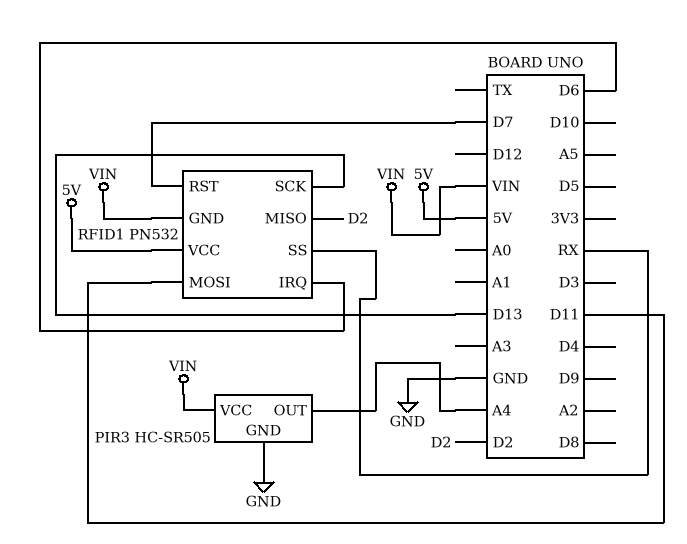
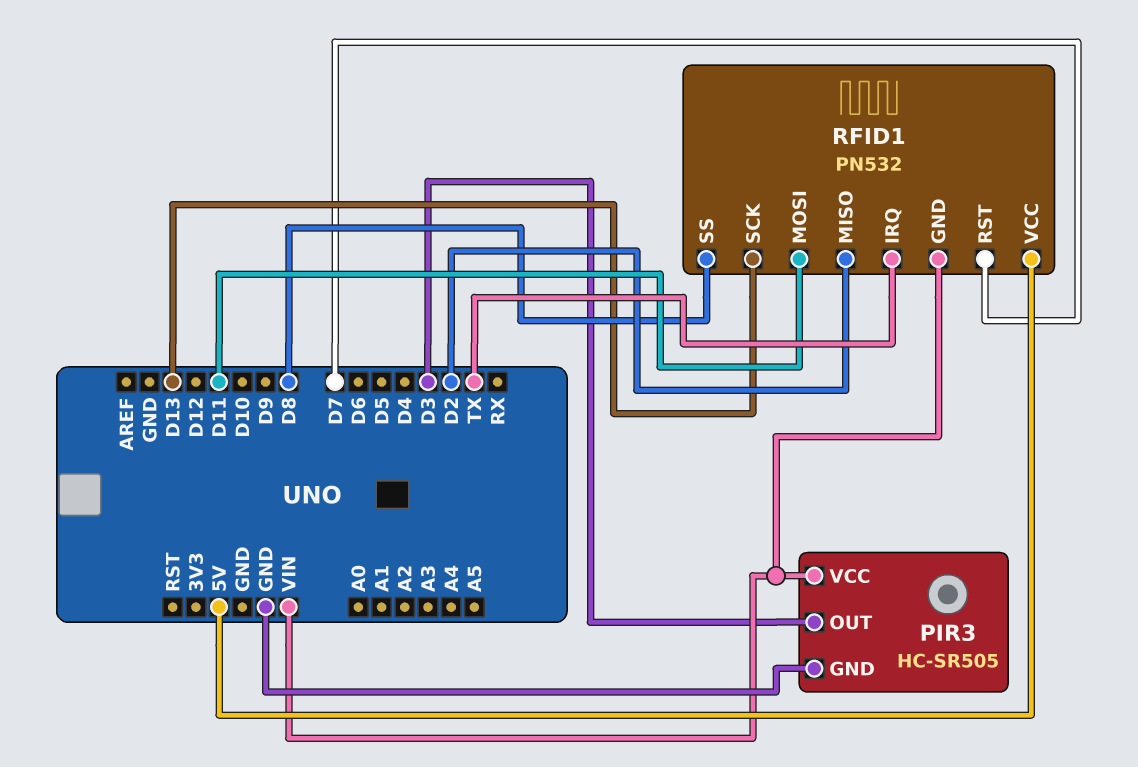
PIR3 pin OUT: A4 -> D3
RFID1 pin IRQ: D6 -> TX
RFID1 pin SS: RX -> D8

